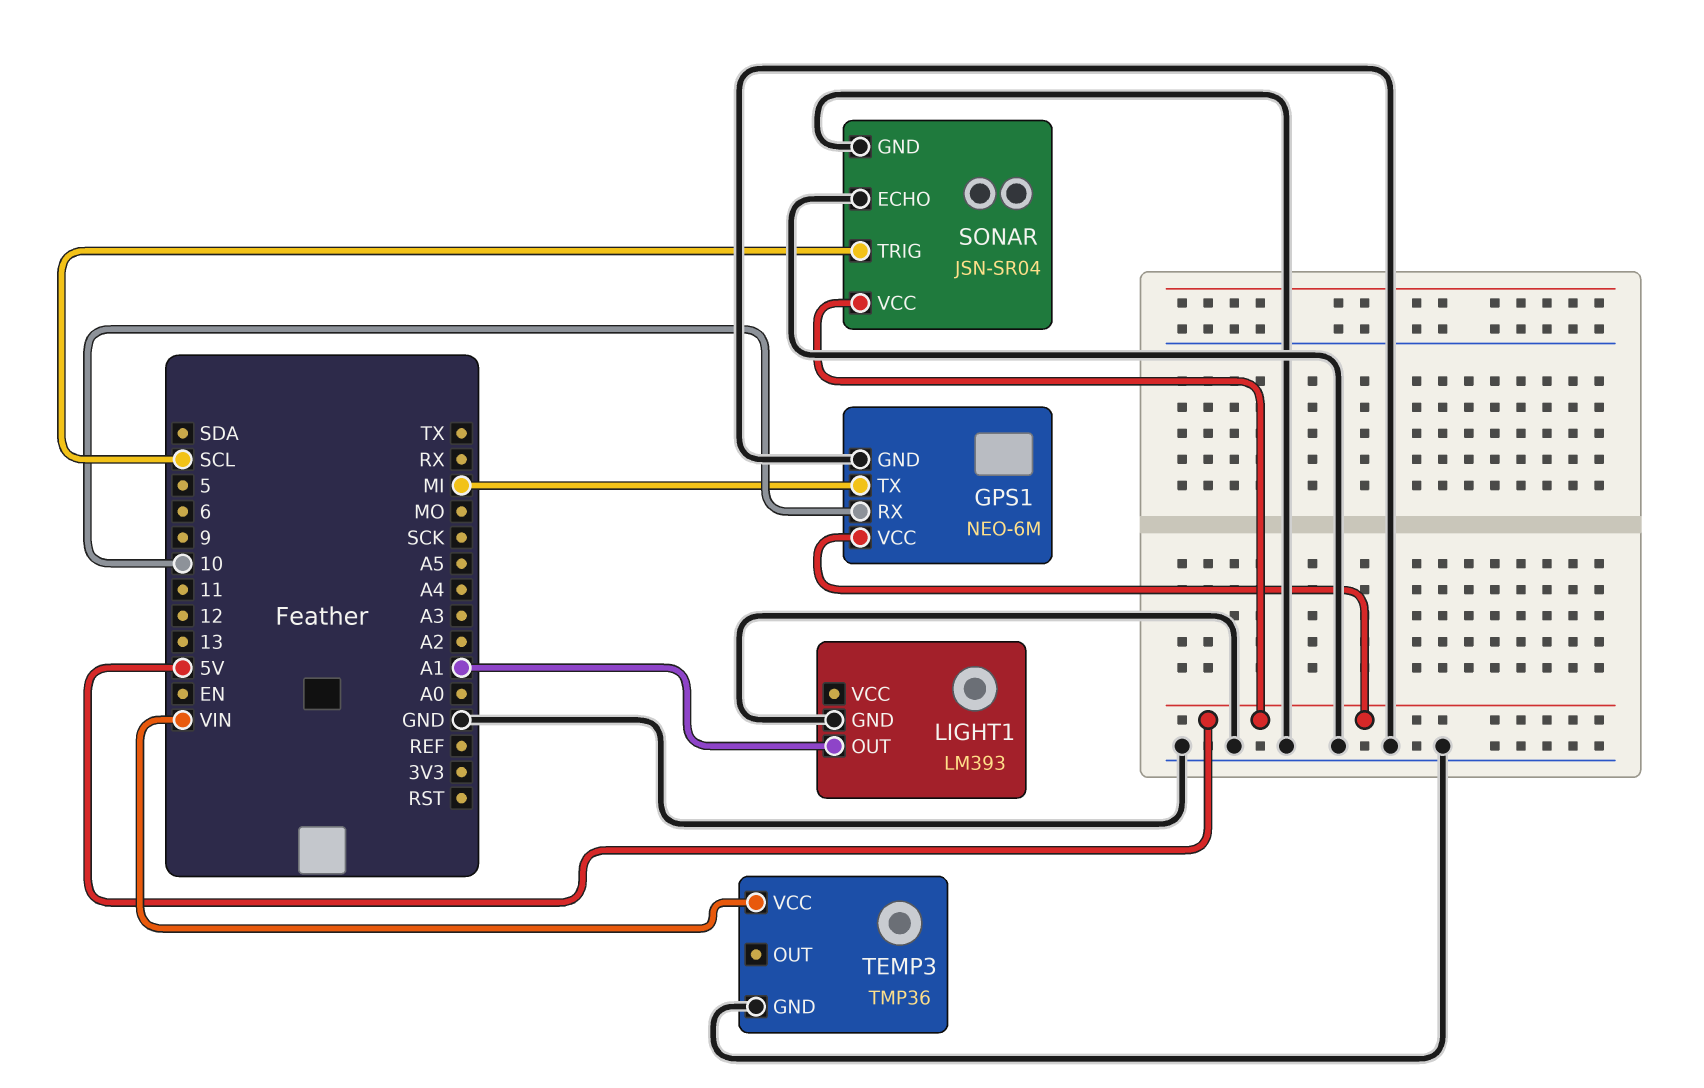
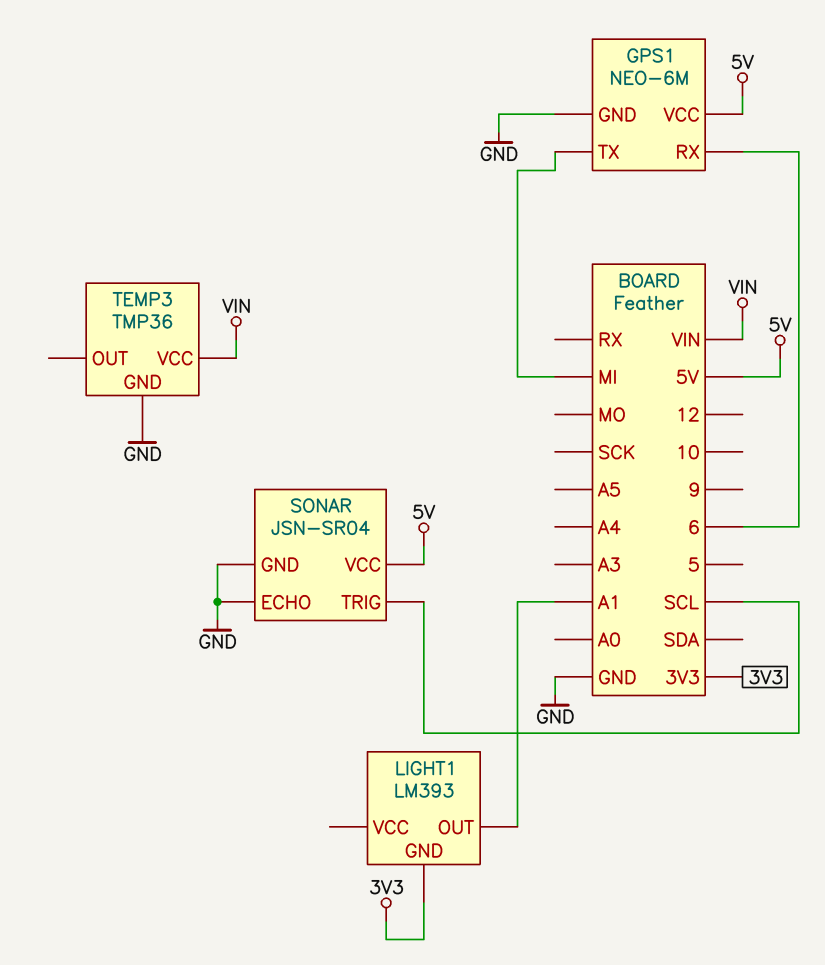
GPS1 pin RX: 10 -> 6
LIGHT1 pin GND: GND -> 3V3

